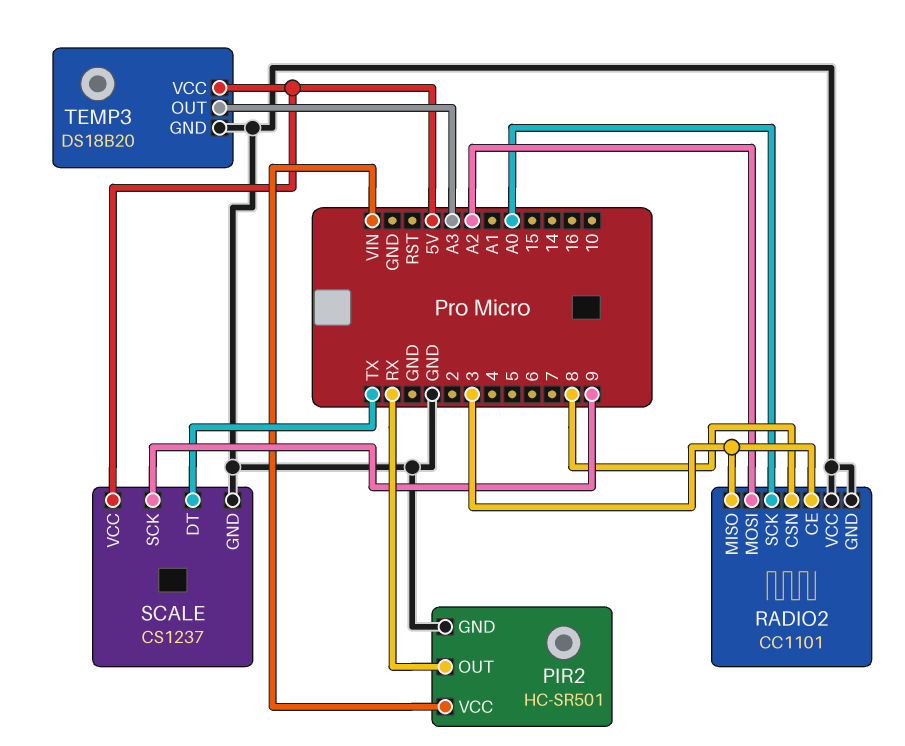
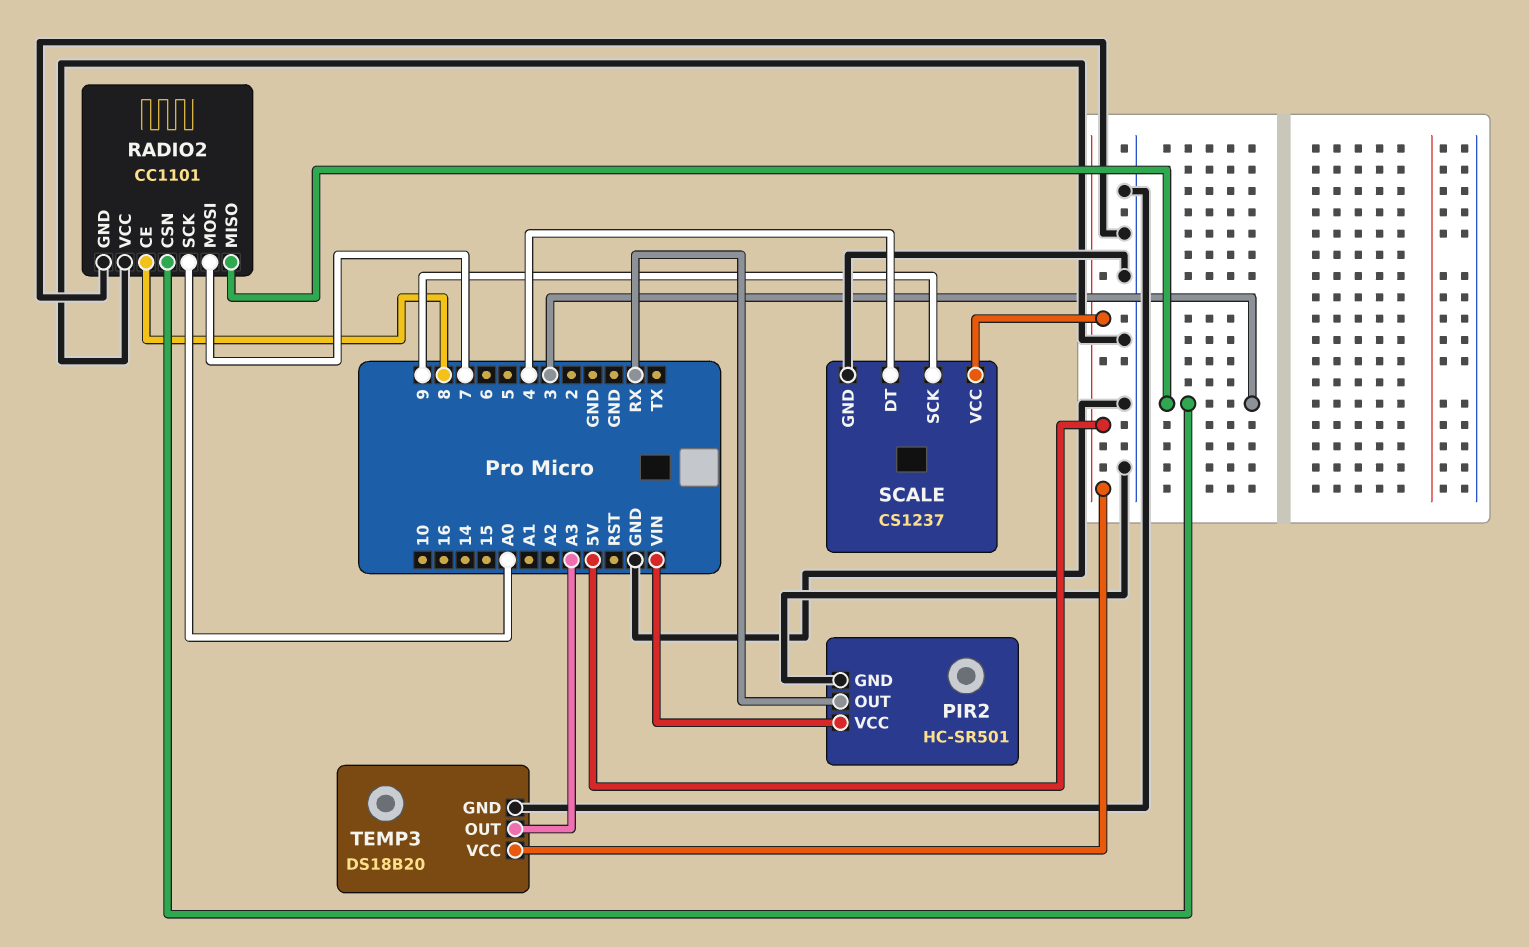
RADIO2 pin CE: 3 -> 8
RADIO2 pin CSN: 8 -> 3
RADIO2 pin MOSI: A2 -> 7
SCALE pin DT: TX -> 4

